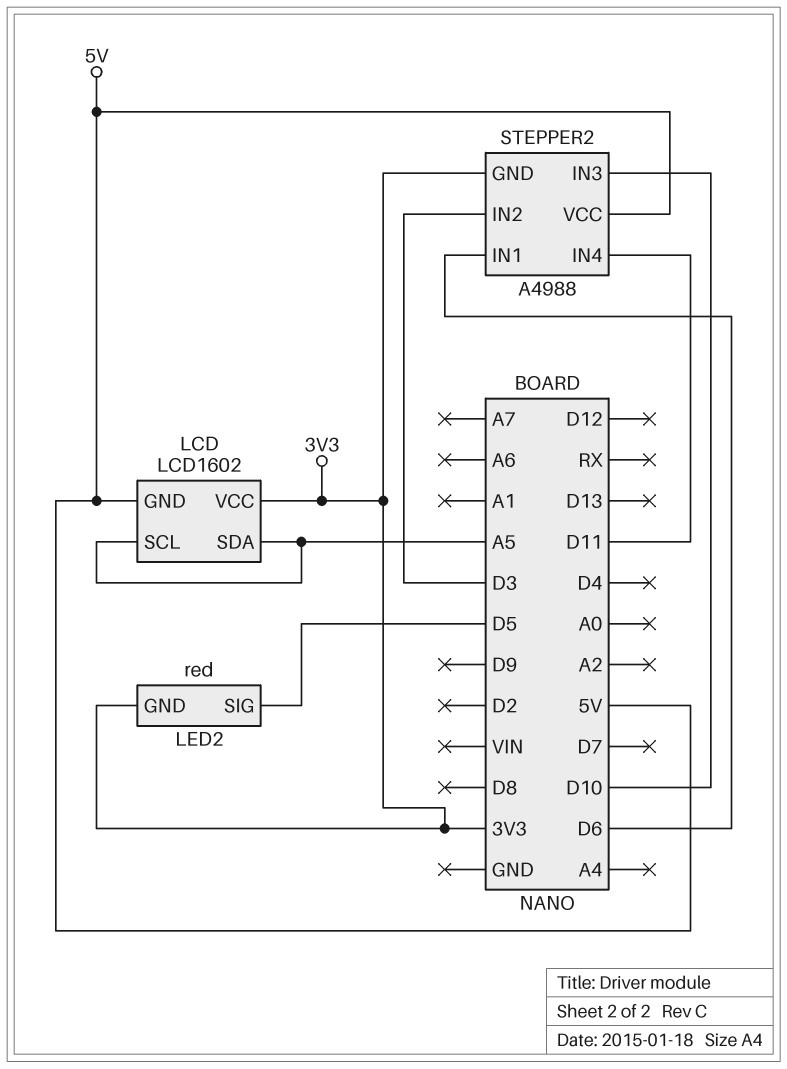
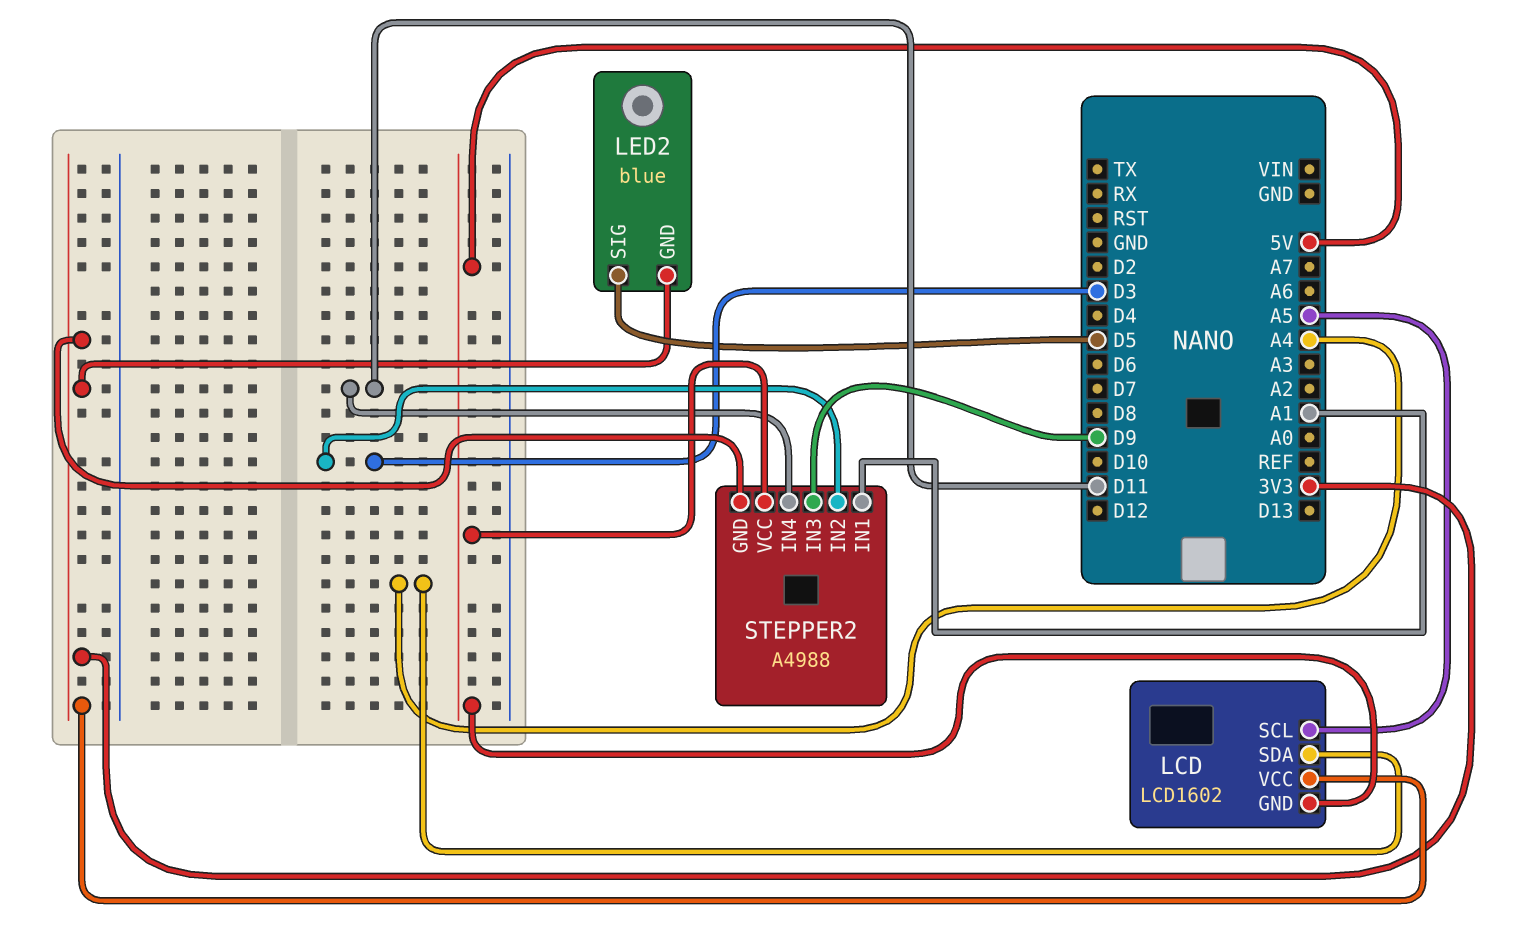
LCD pin SDA: A5 -> A4
LED2: red -> blue
STEPPER2 pin IN1: D6 -> A1
STEPPER2 pin IN3: D10 -> D9

